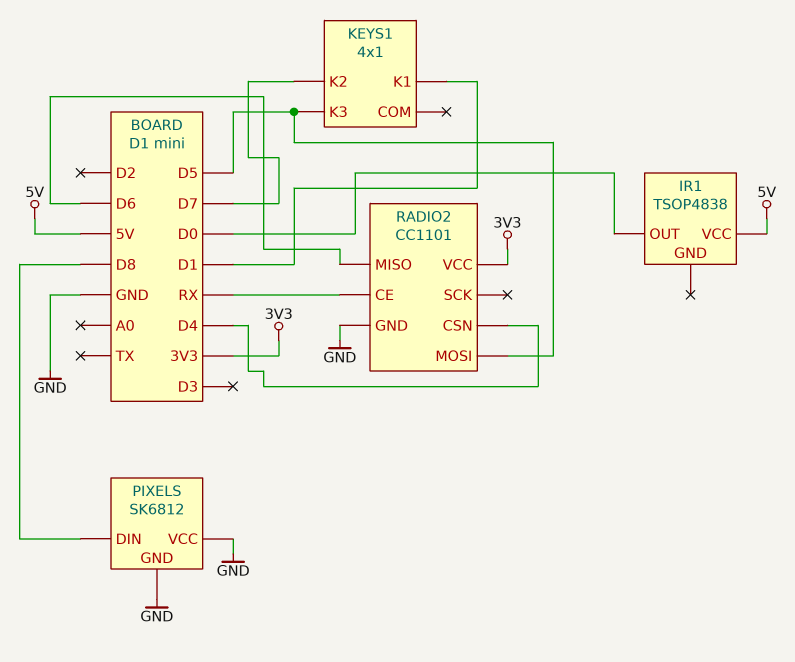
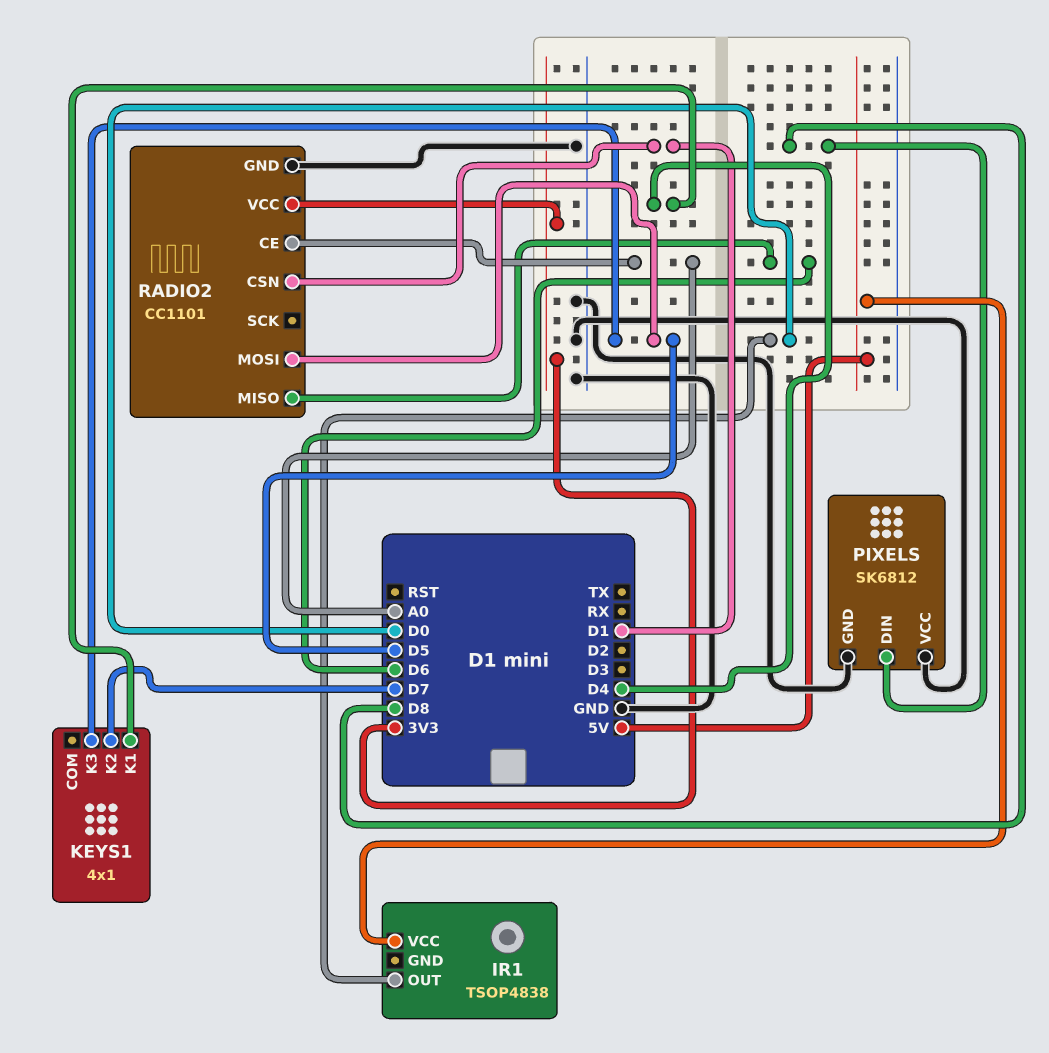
KEYS1 pin K1: D1 -> D4
RADIO2 pin CE: RX -> A0
RADIO2 pin CSN: D4 -> D1

